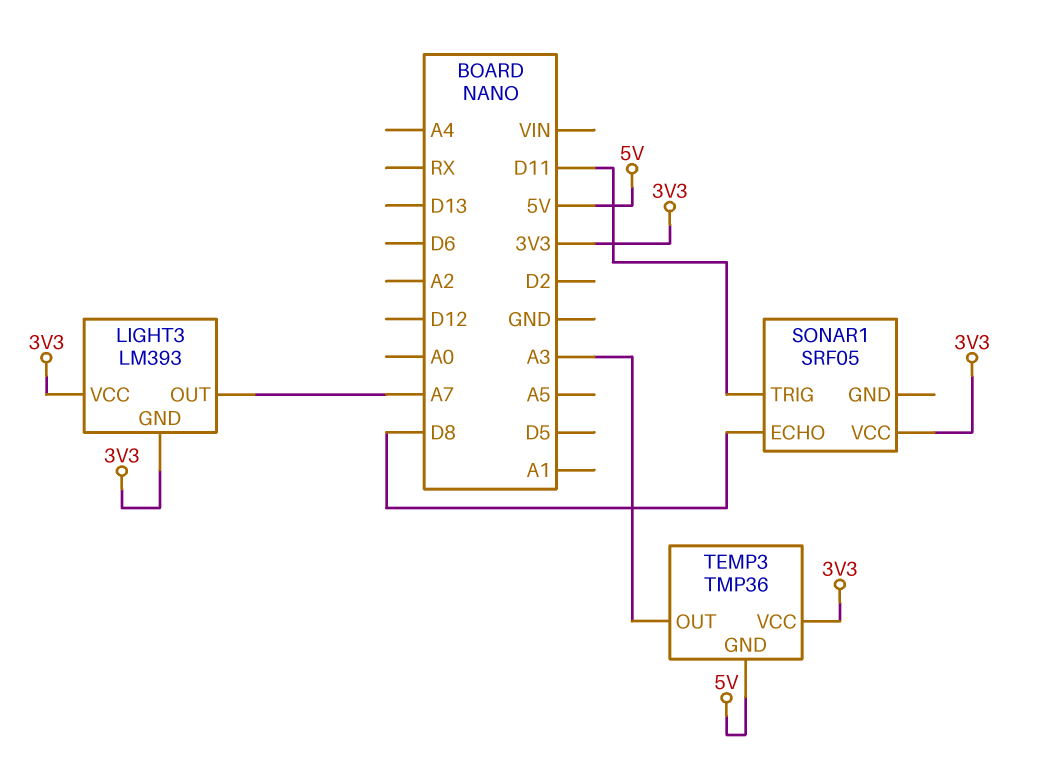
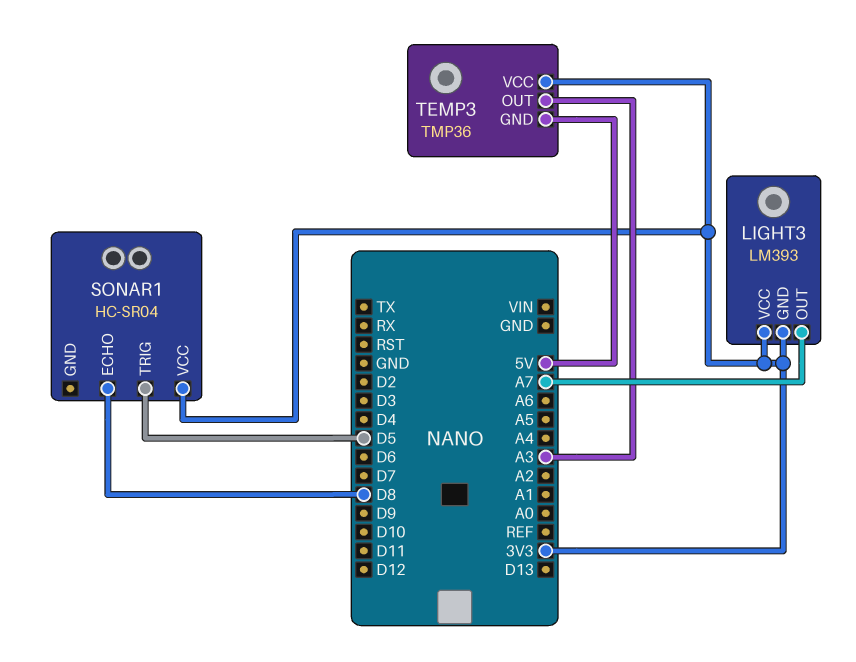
SONAR1: SRF05 -> HC-SR04
SONAR1 pin TRIG: D11 -> D5

